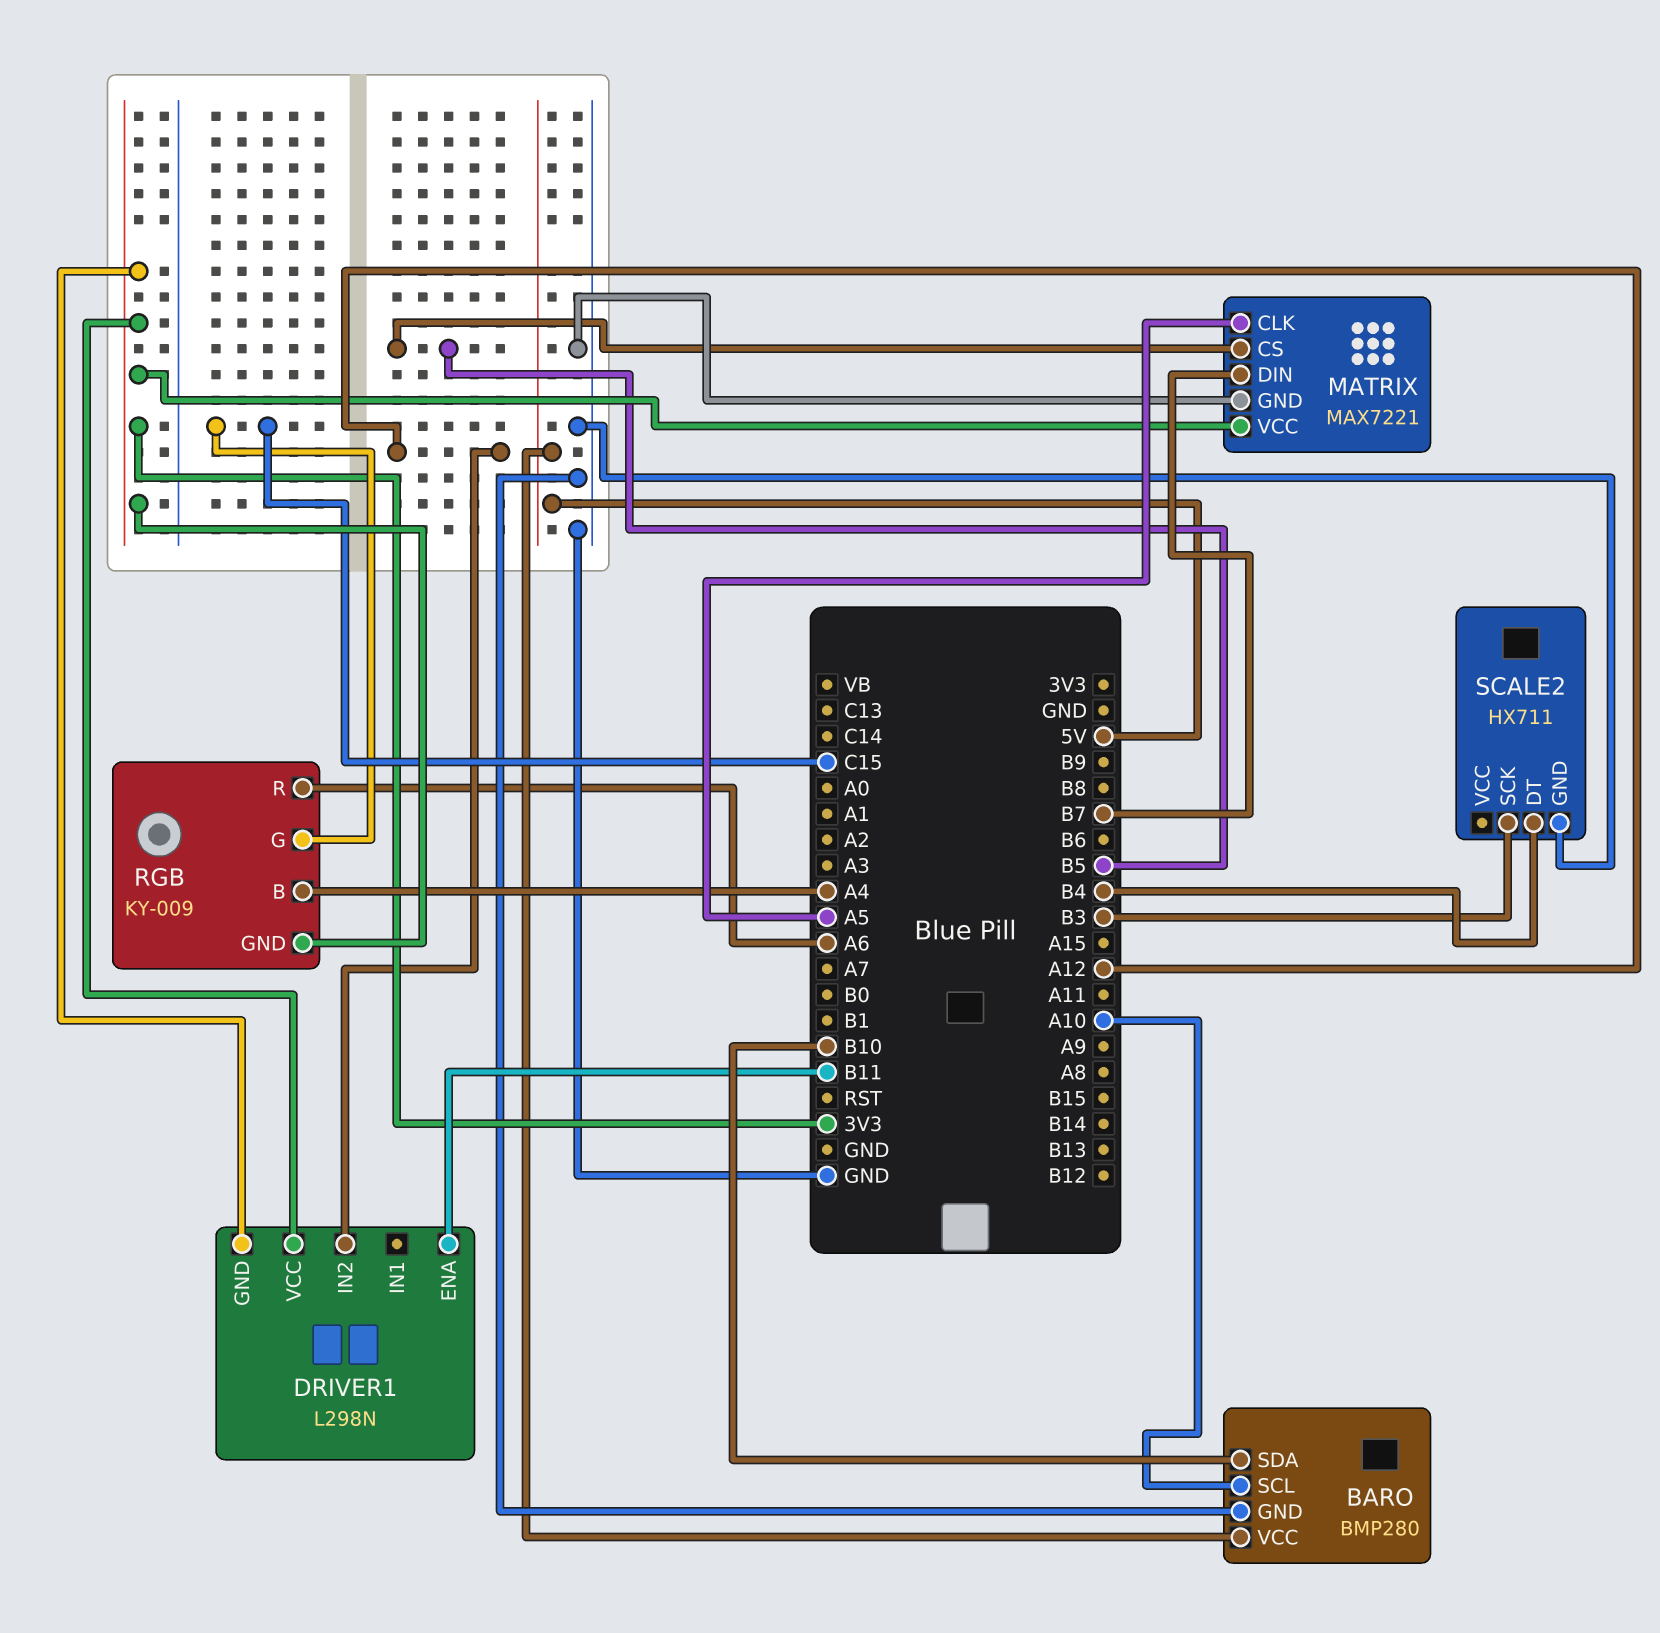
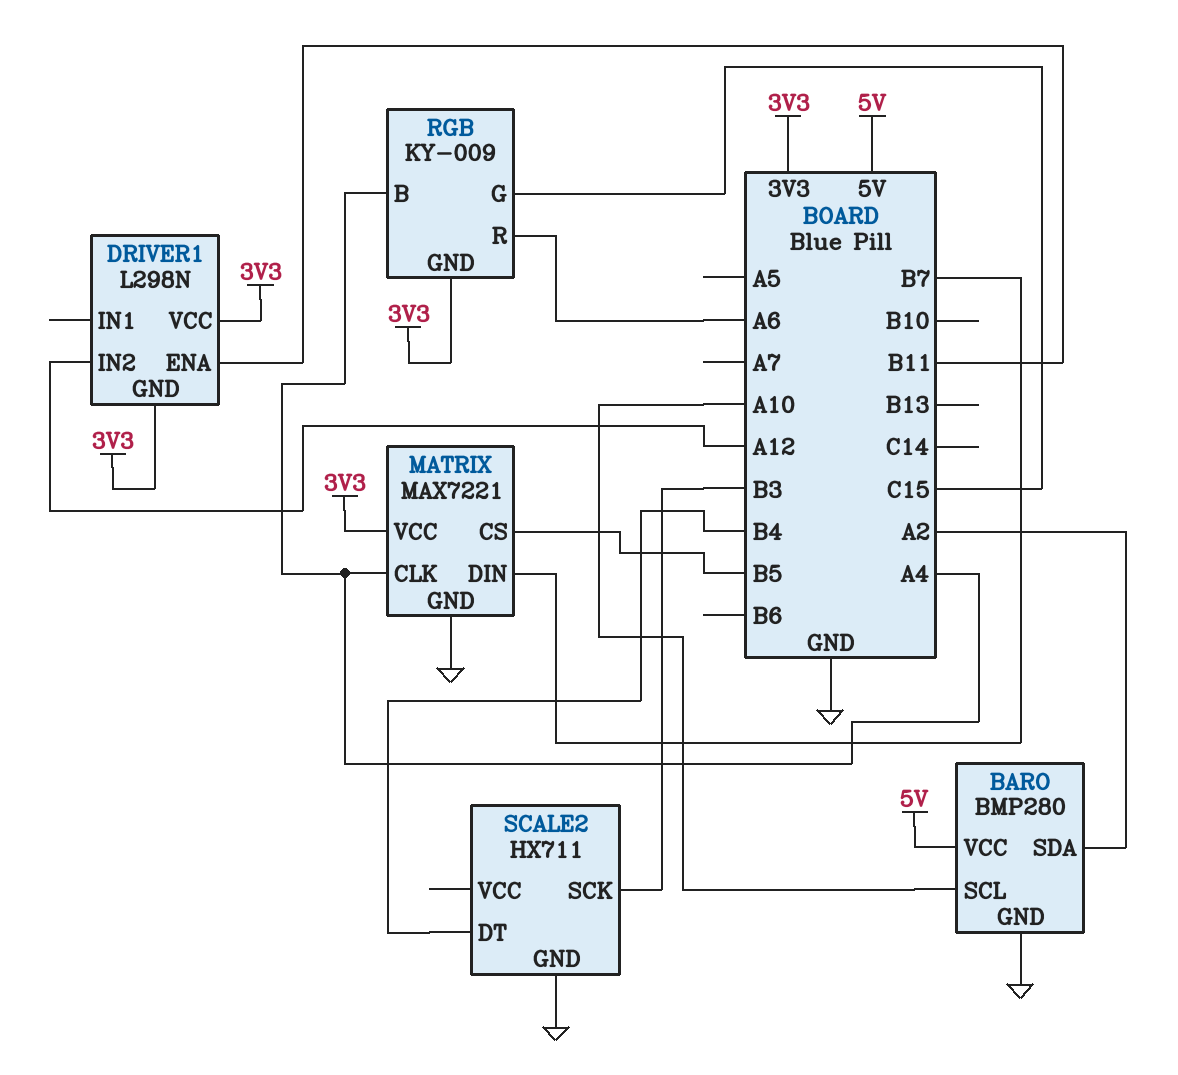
BARO pin SDA: B10 -> A2
MATRIX pin CLK: A5 -> A4

